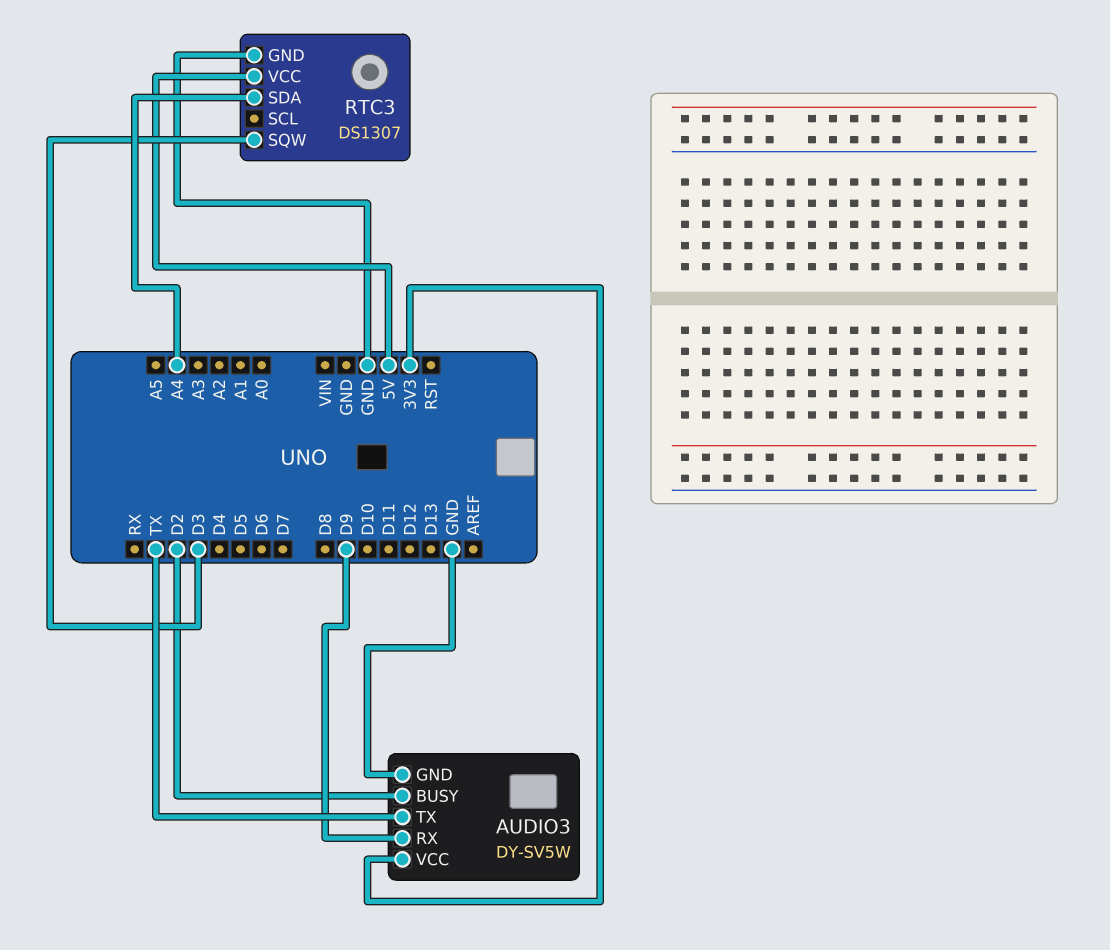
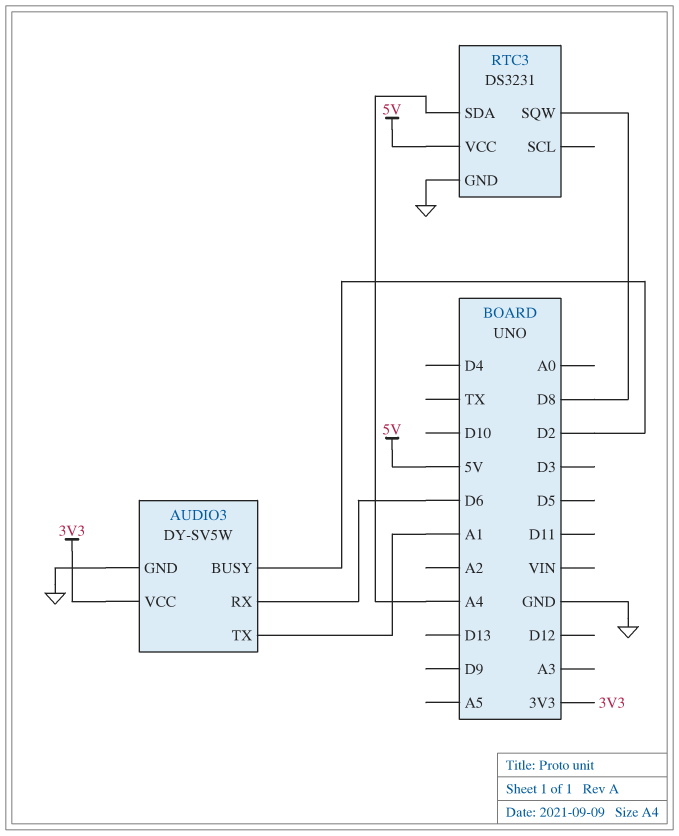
AUDIO3 pin RX: D9 -> D6
AUDIO3 pin TX: TX -> A1
RTC3: DS1307 -> DS3231
RTC3 pin SQW: D3 -> D8

